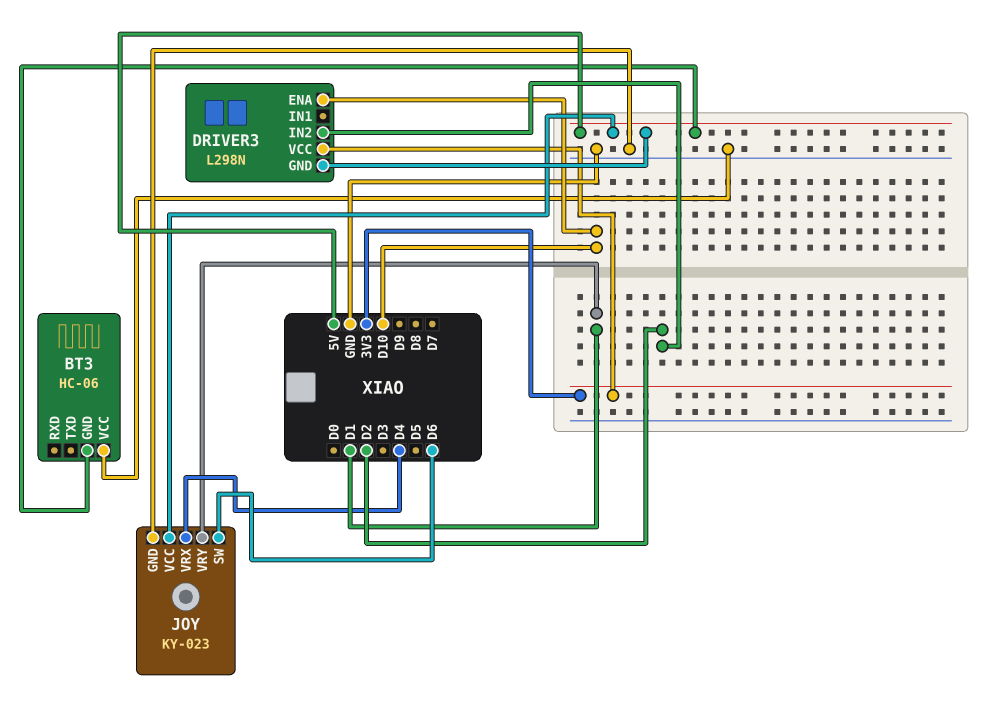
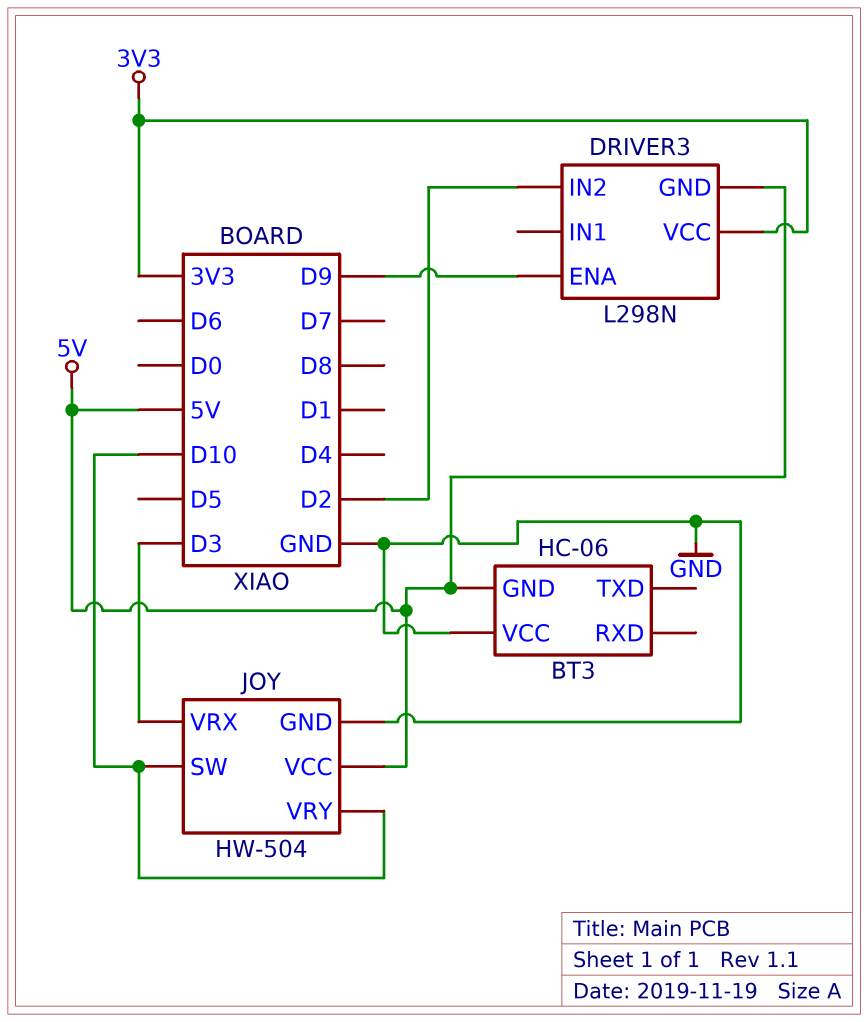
DRIVER3 pin ENA: D10 -> D9
JOY: KY-023 -> HW-504
JOY pin SW: D6 -> D10
JOY pin VRX: D4 -> D3
JOY pin VRY: D1 -> D10

